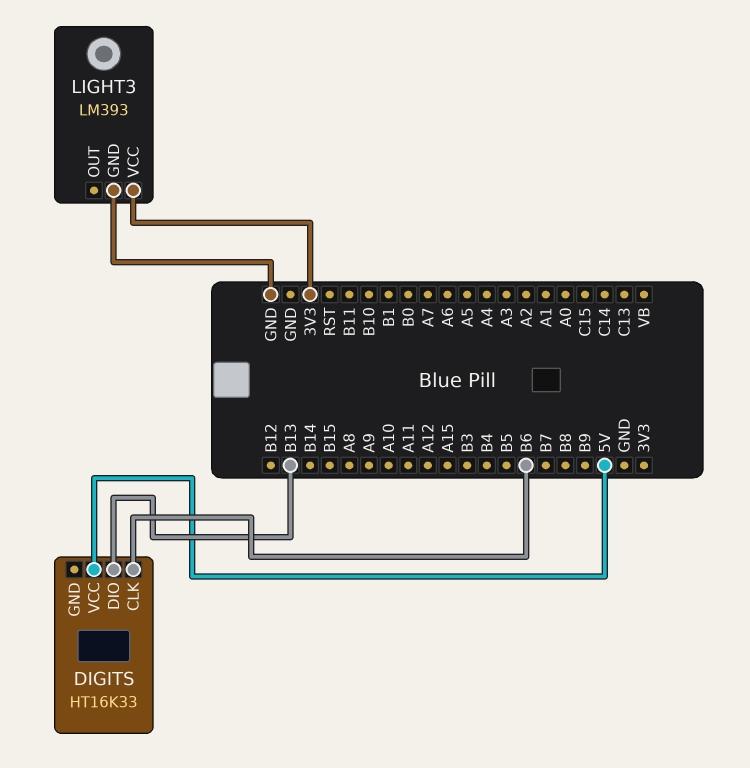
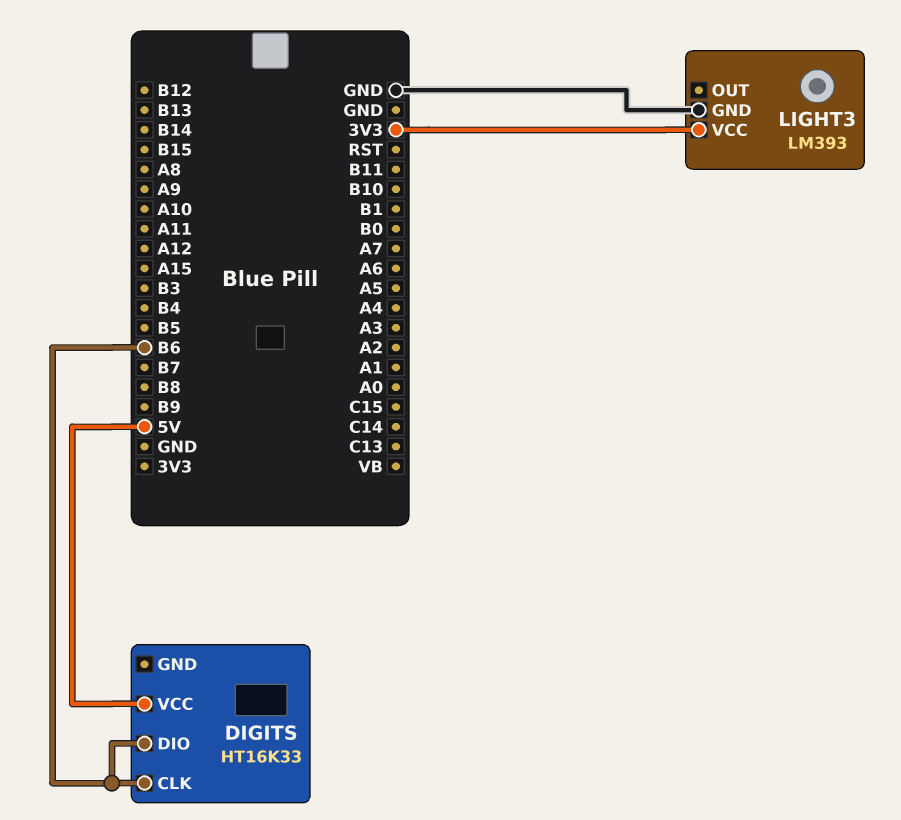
DIGITS pin DIO: B13 -> B6

